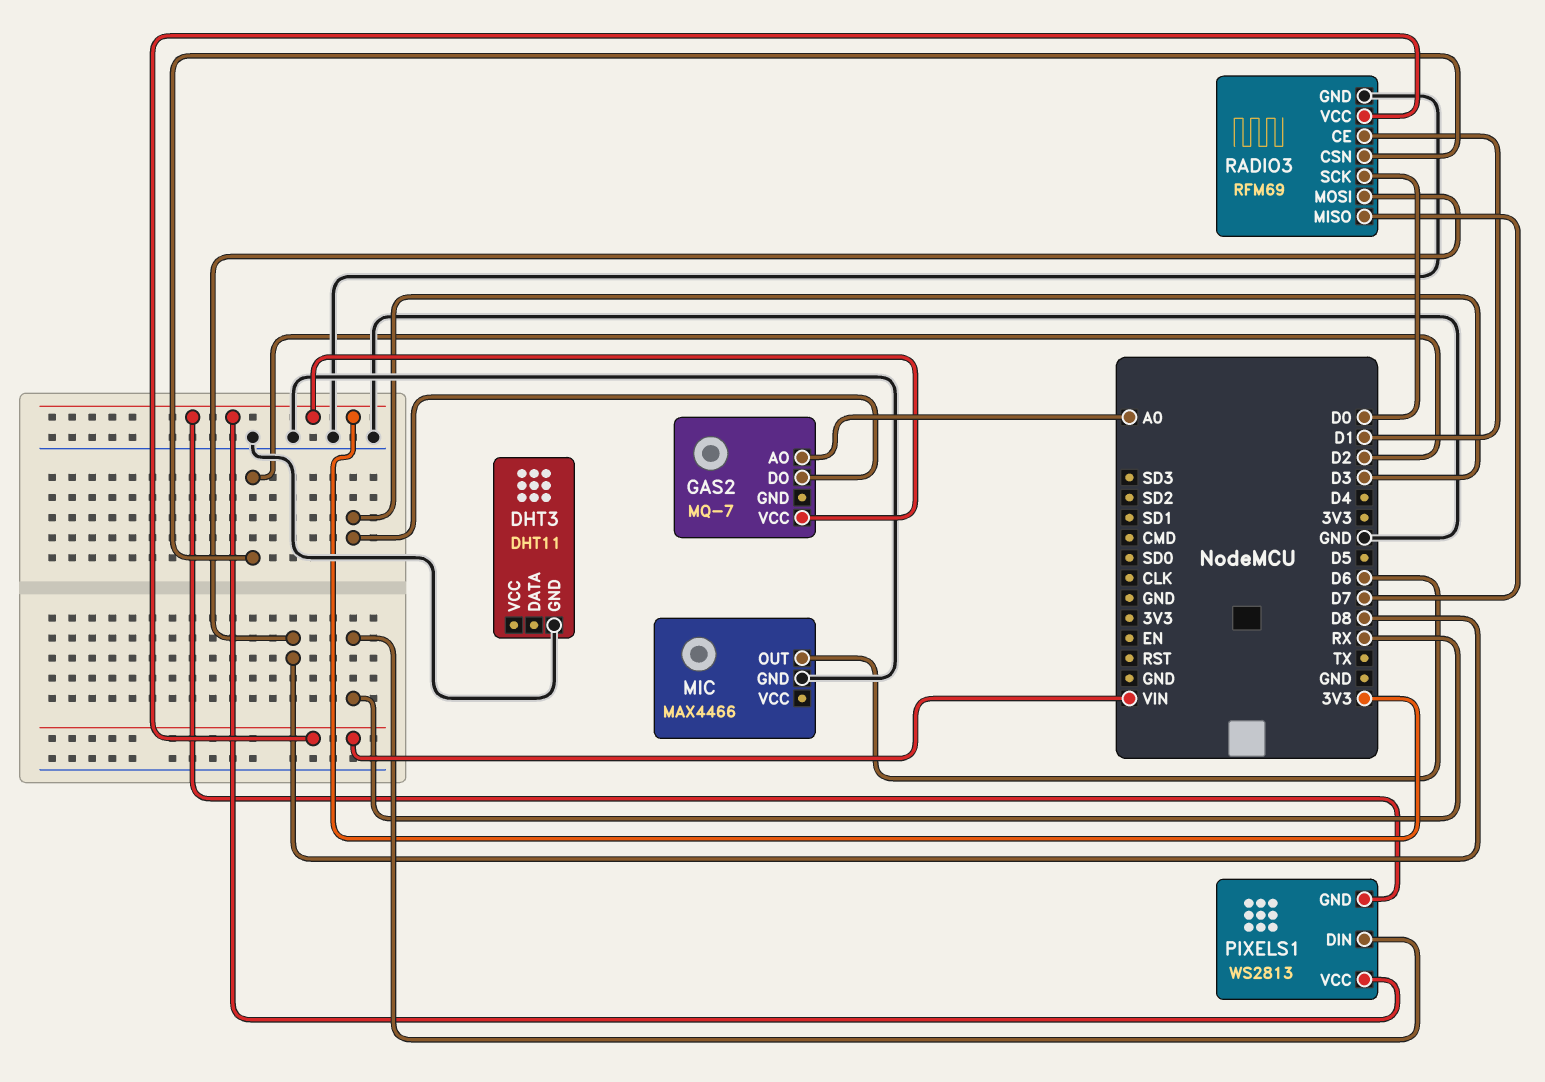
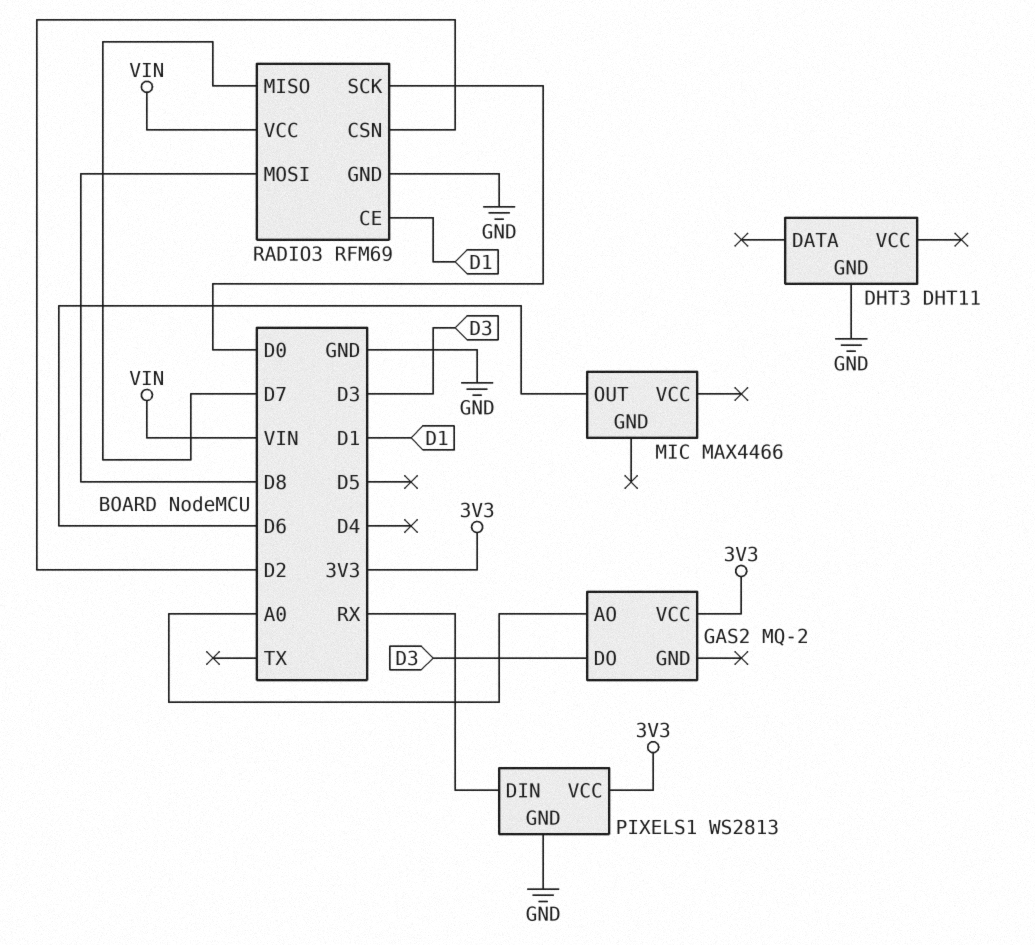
GAS2: MQ-7 -> MQ-2
MIC pin GND: GND -> none
PIXELS1 pin GND: 3V3 -> GND

